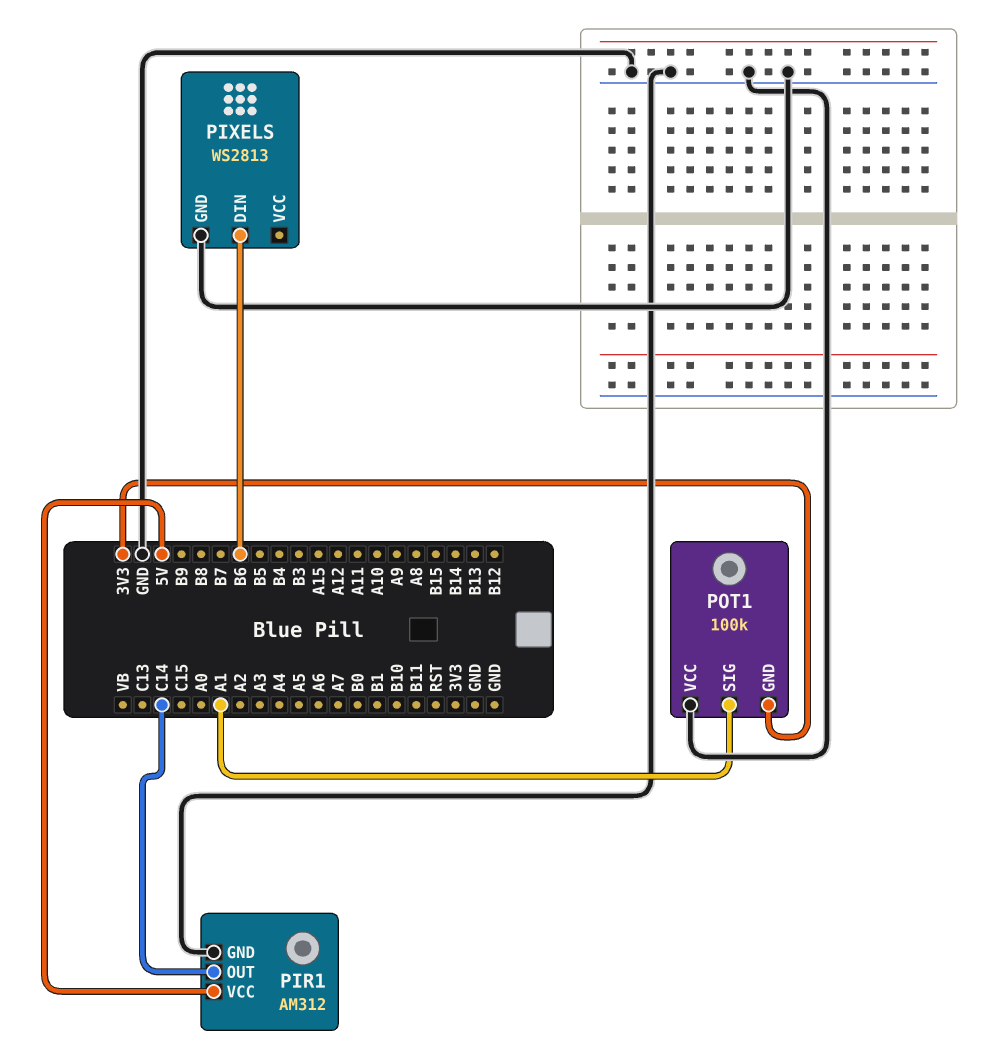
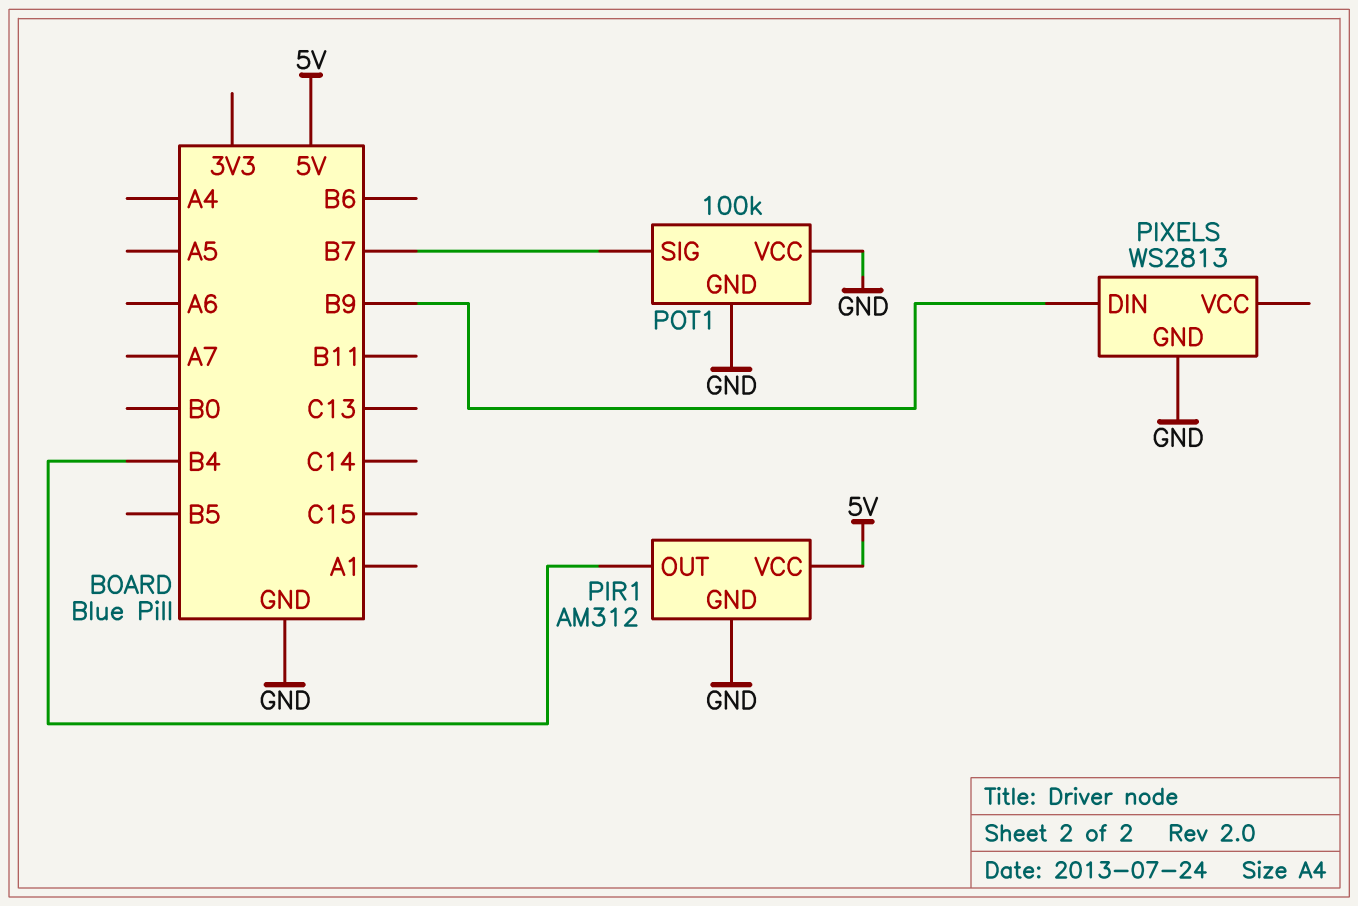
PIR1 pin OUT: C14 -> B4
PIXELS pin DIN: B6 -> B9
POT1 pin GND: 3V3 -> GND
POT1 pin SIG: A1 -> B7

